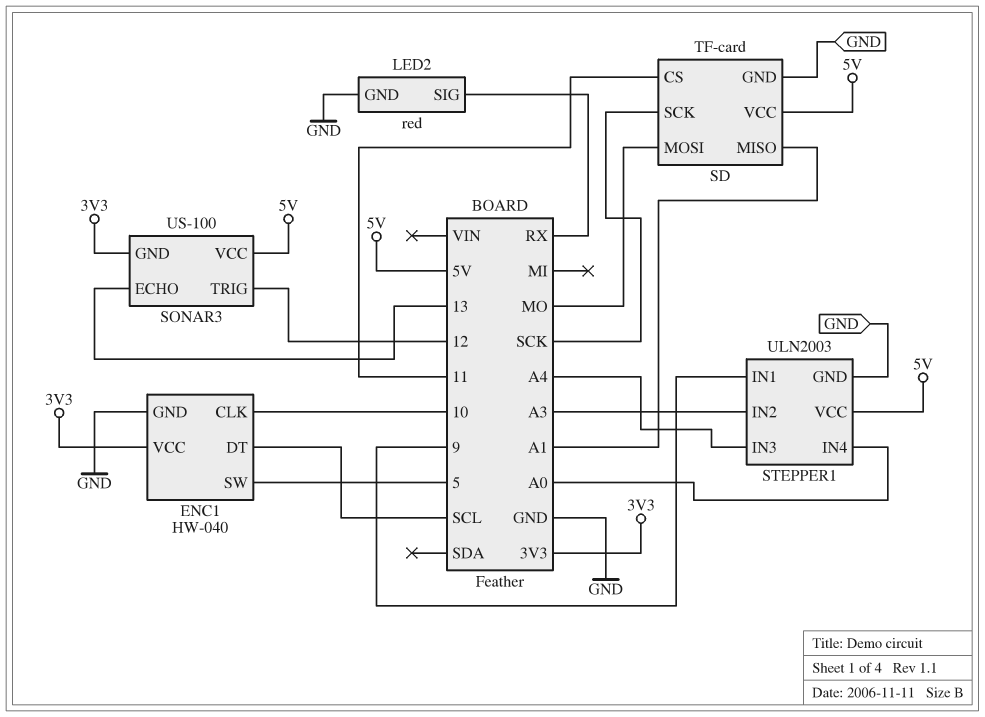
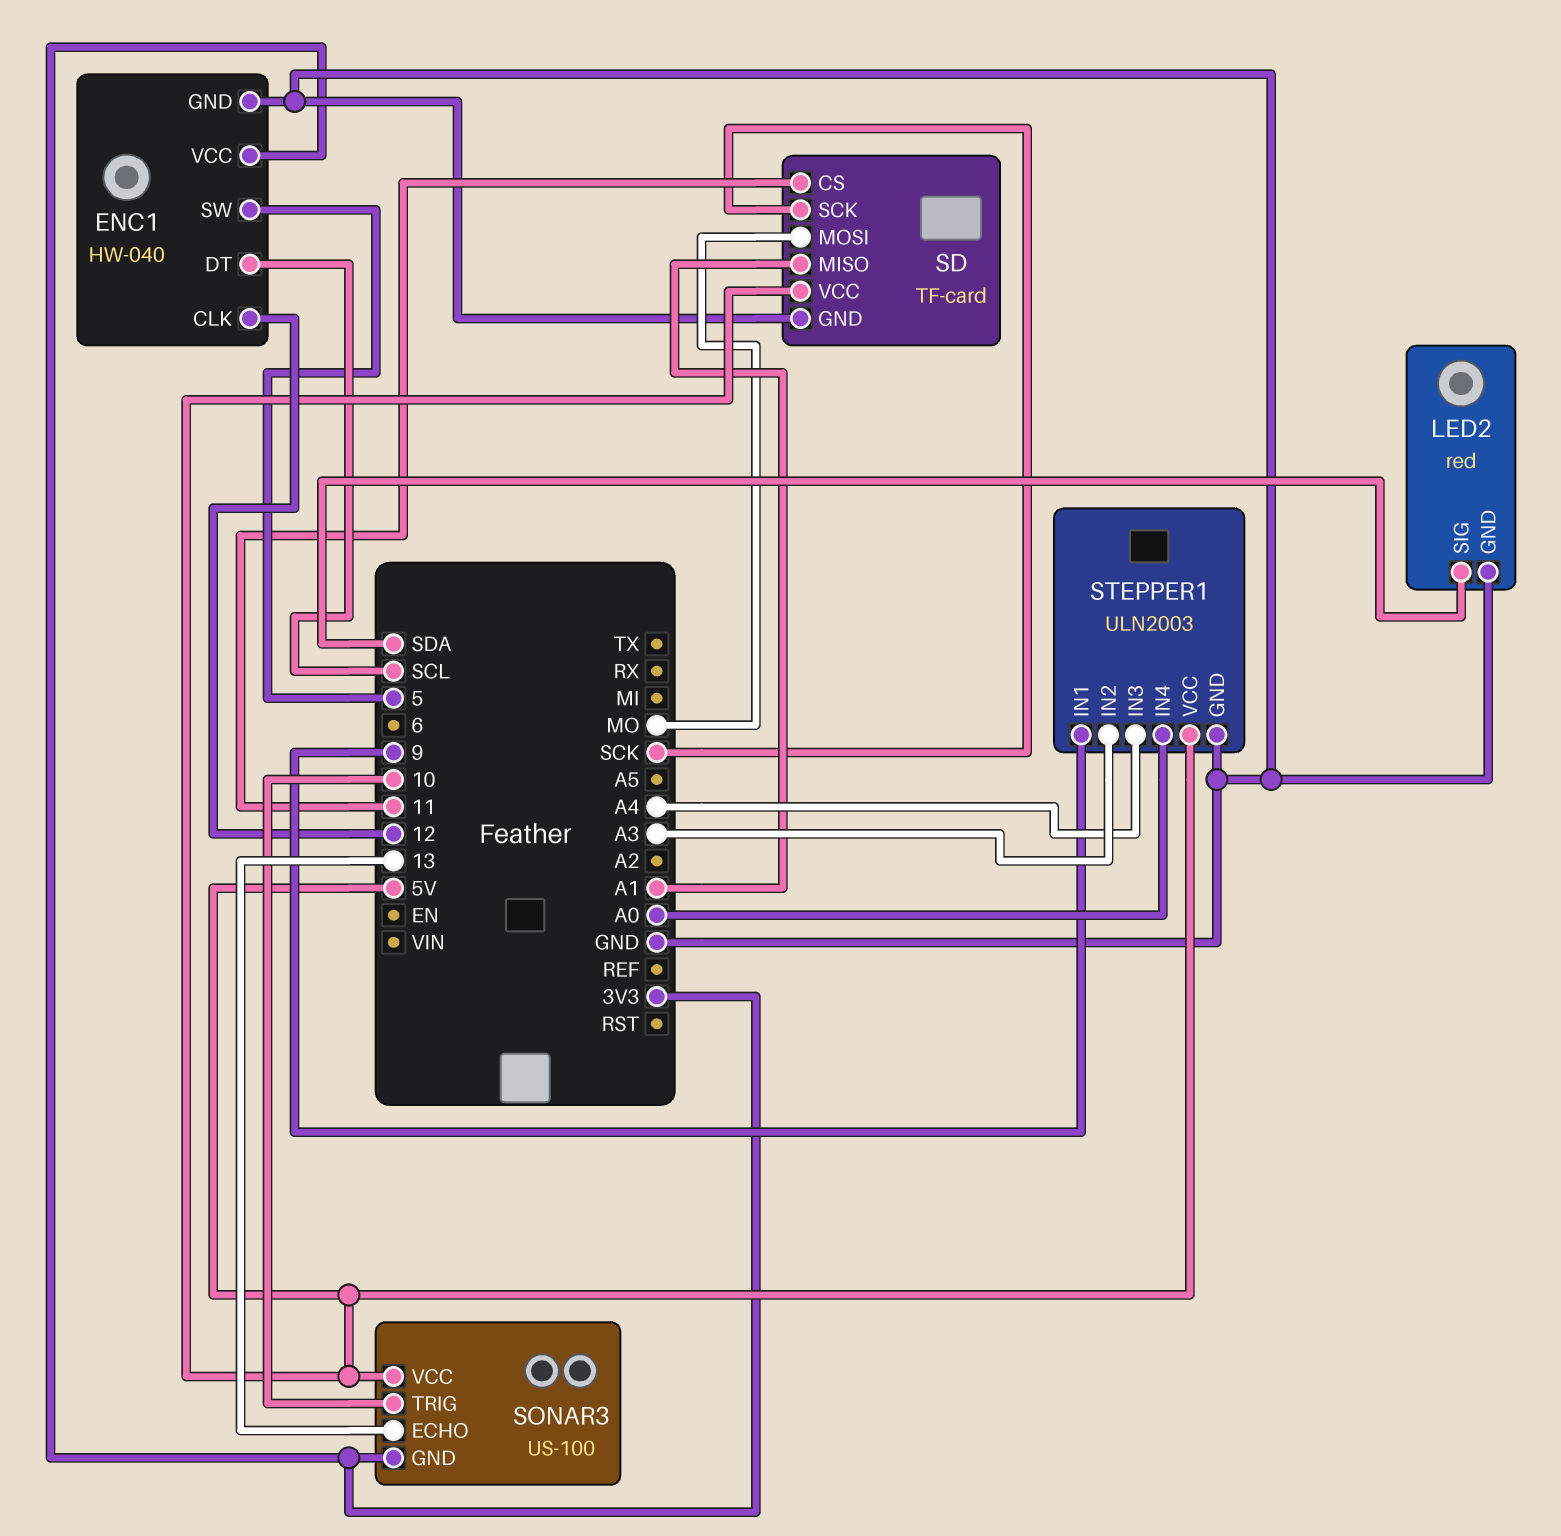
ENC1 pin CLK: 10 -> 12
LED2 pin SIG: RX -> SDA
SONAR3 pin TRIG: 12 -> 10

